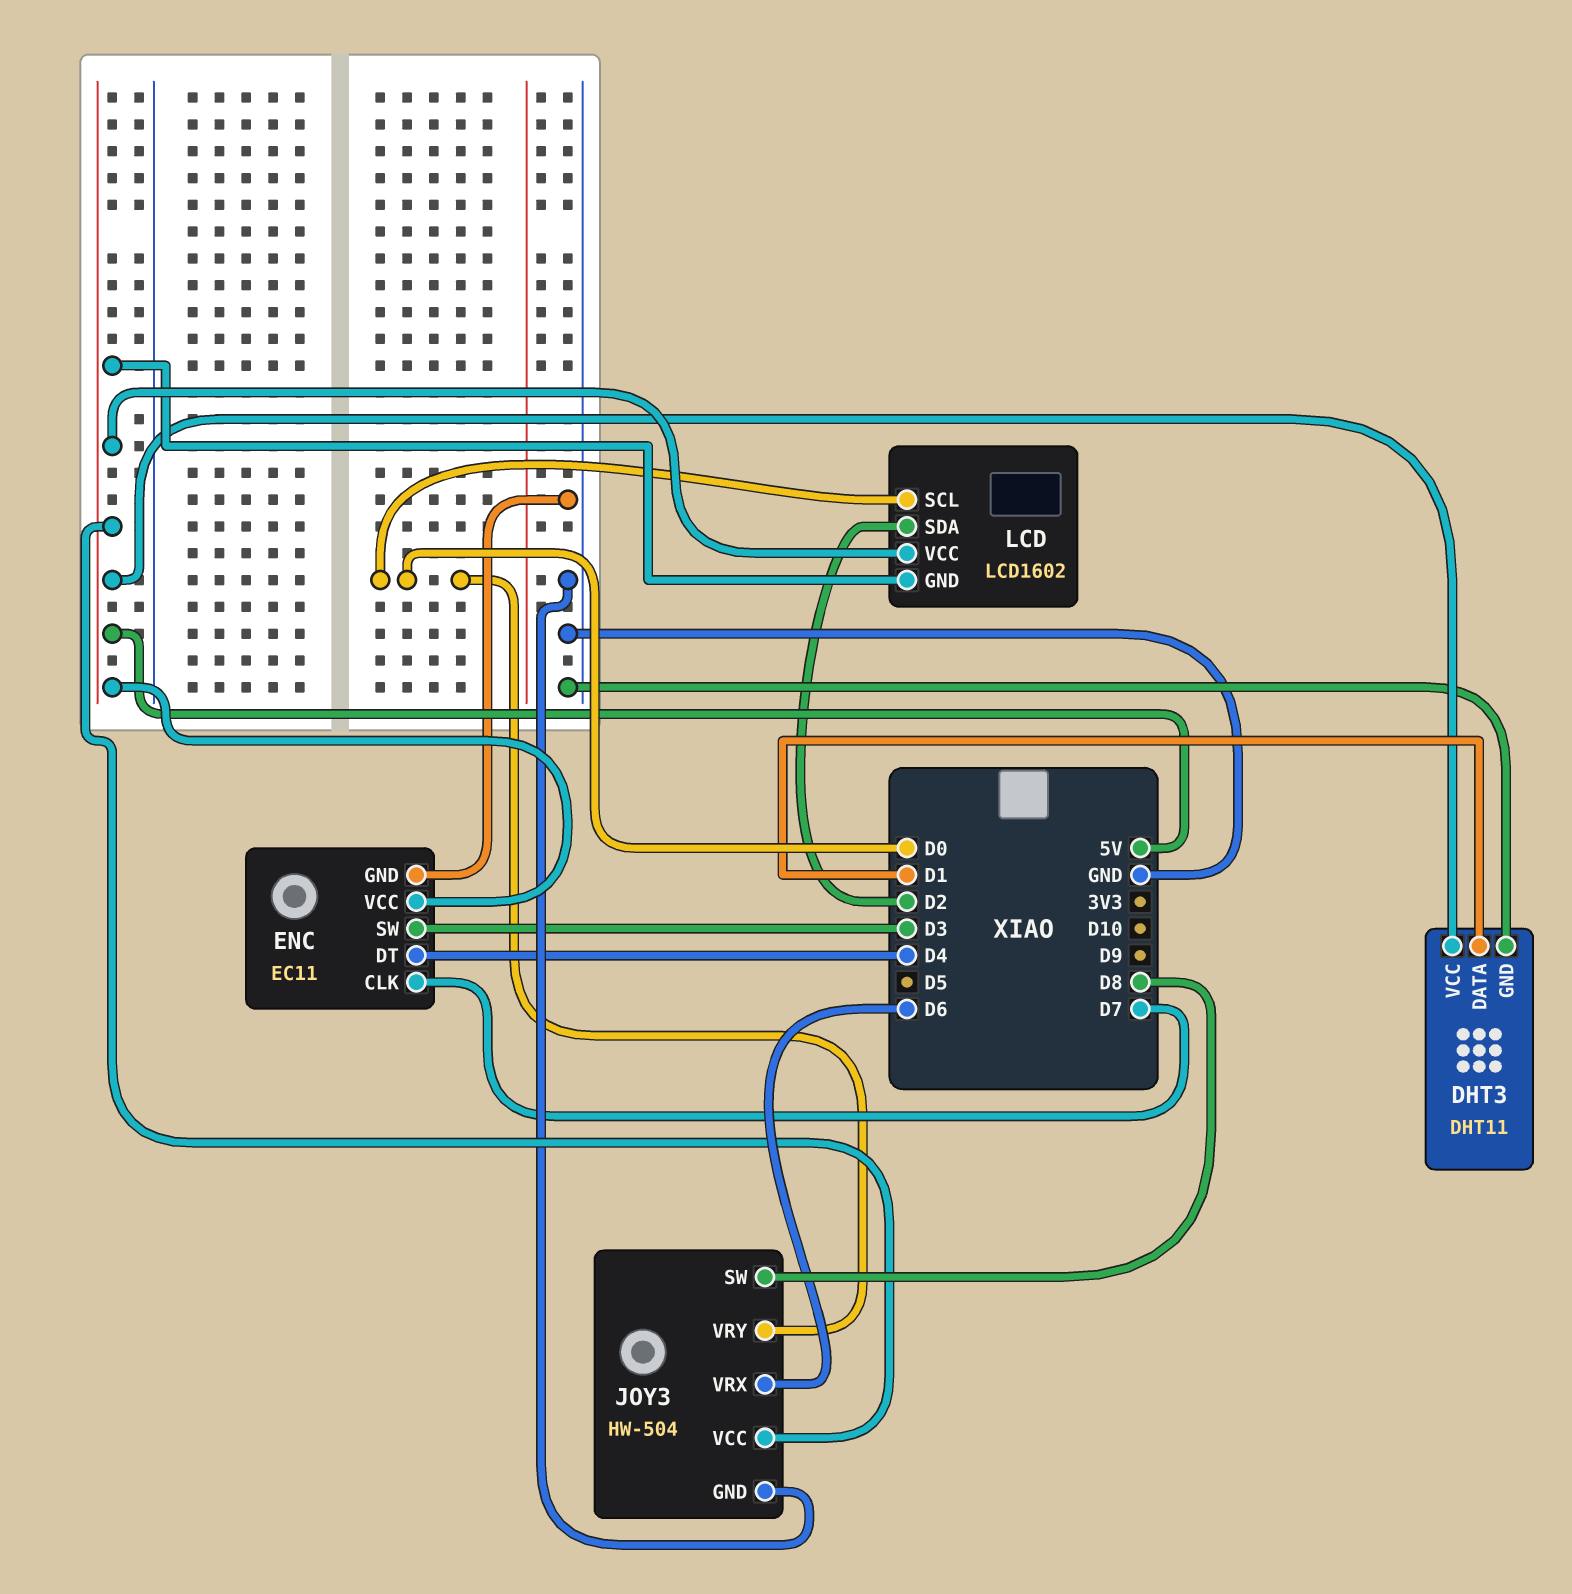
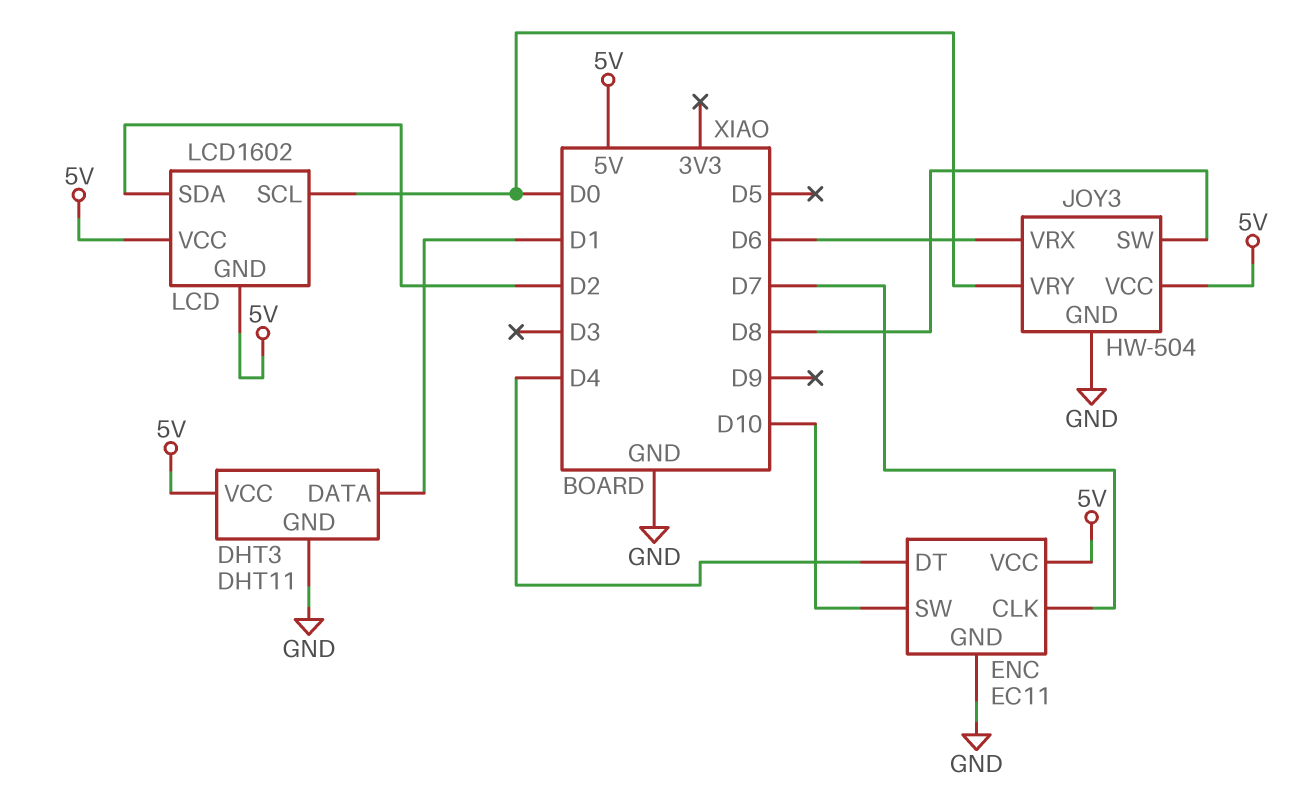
ENC pin SW: D3 -> D10

